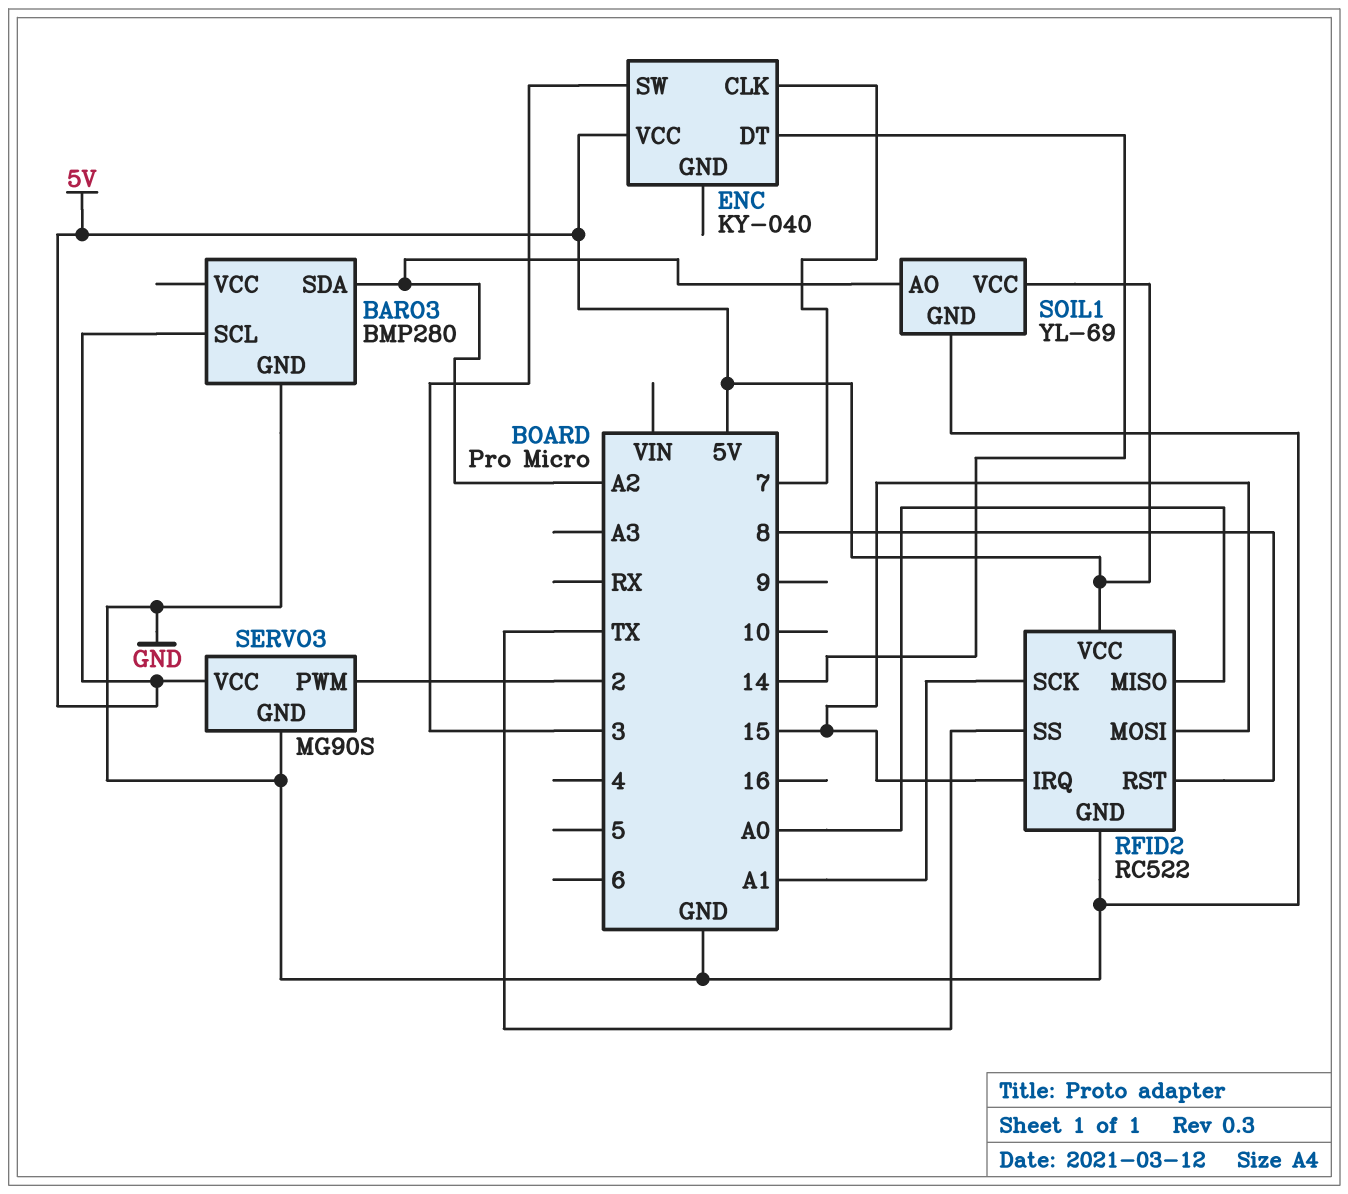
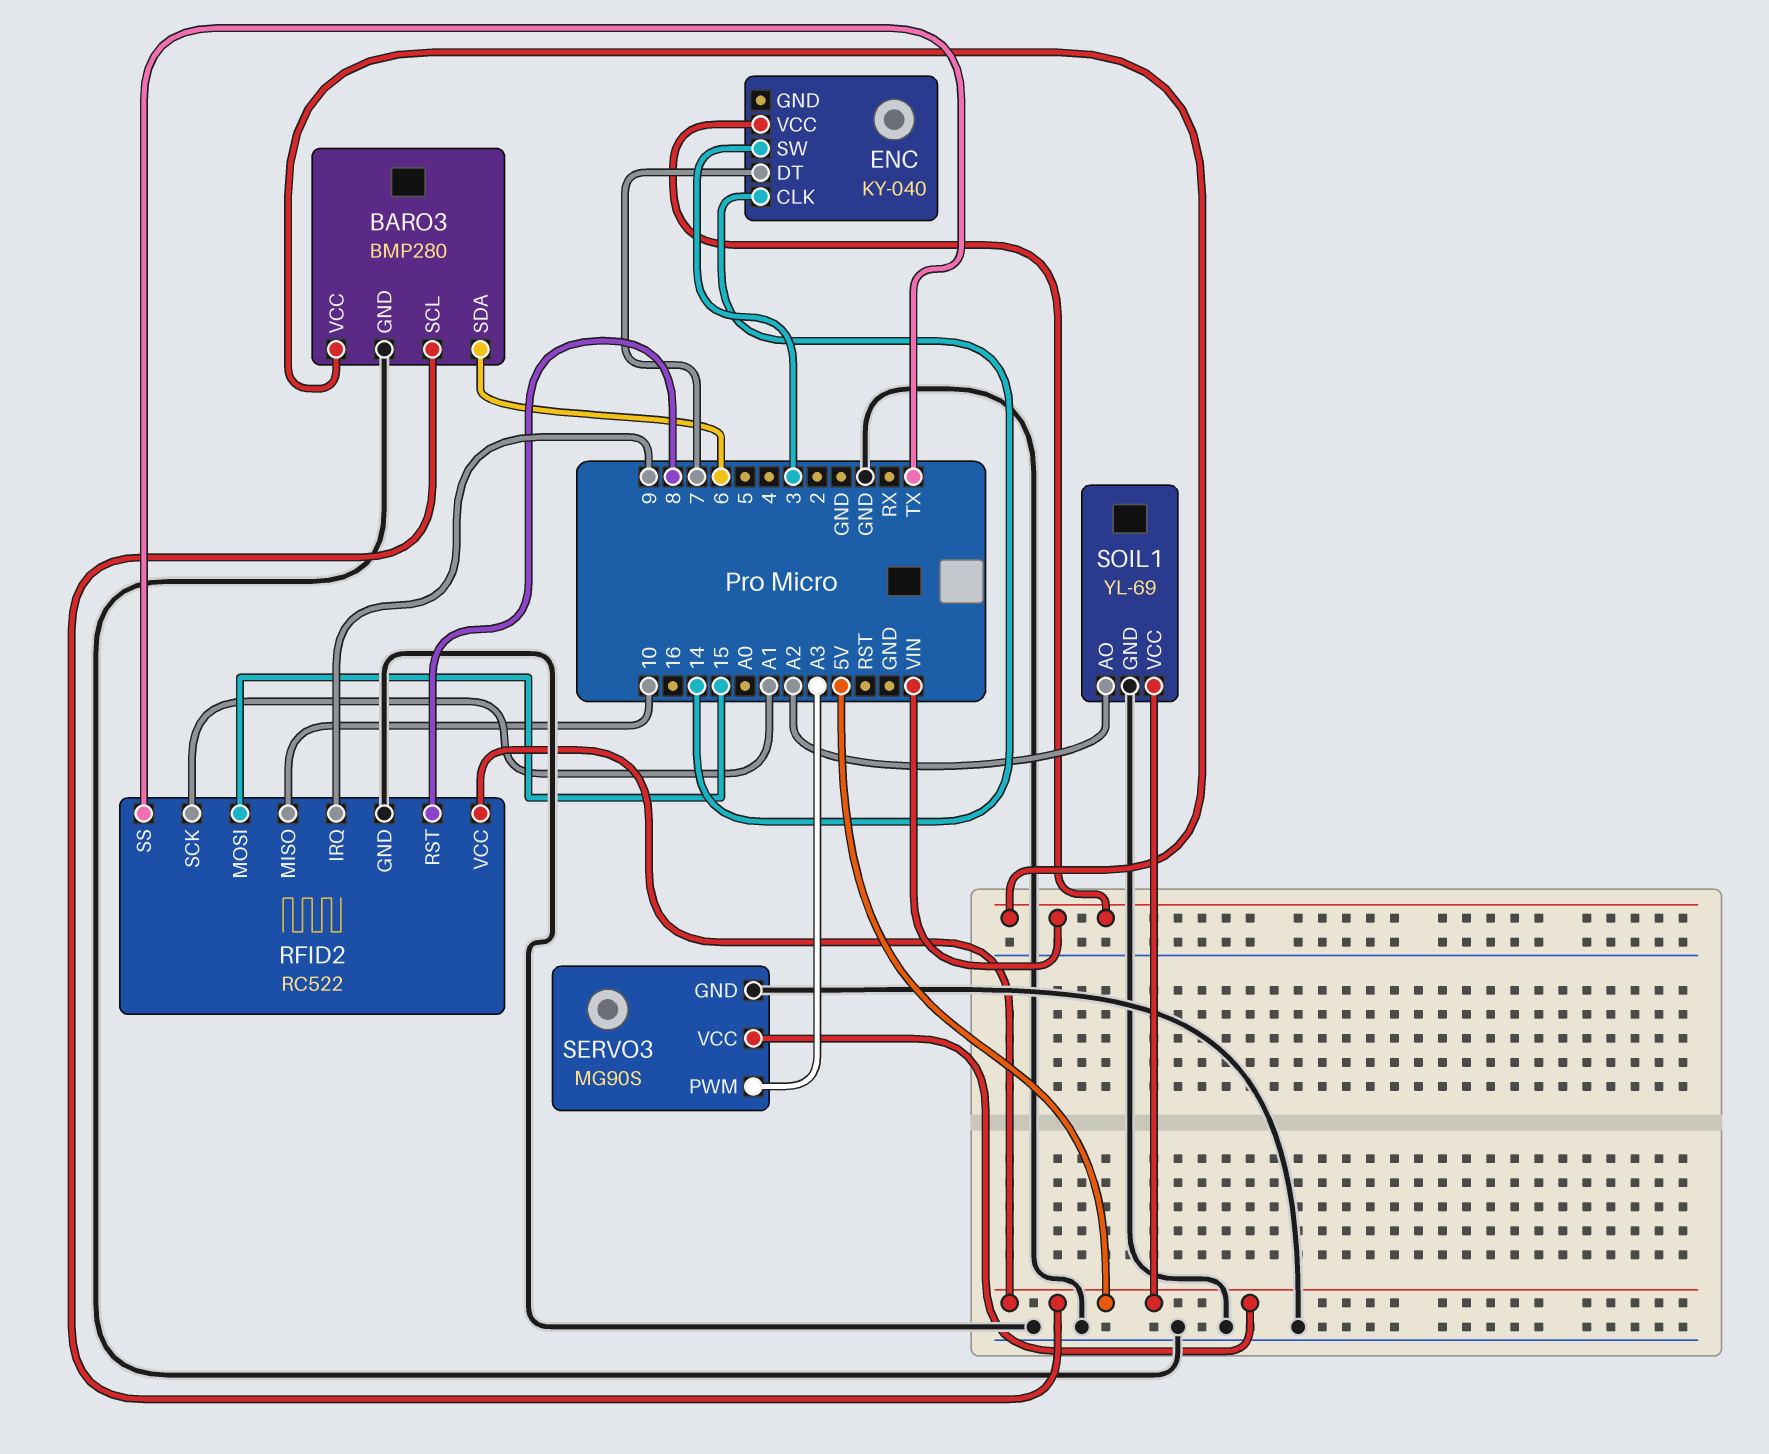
BARO3 pin SDA: A2 -> 6
BARO3 pin VCC: none -> VIN
ENC pin CLK: 7 -> 14
ENC pin DT: 14 -> 7
ENC pin VCC: 5V -> VIN
RFID2 pin IRQ: 15 -> 9
RFID2 pin MISO: A0 -> 10
SERVO3 pin PWM: 2 -> A3

